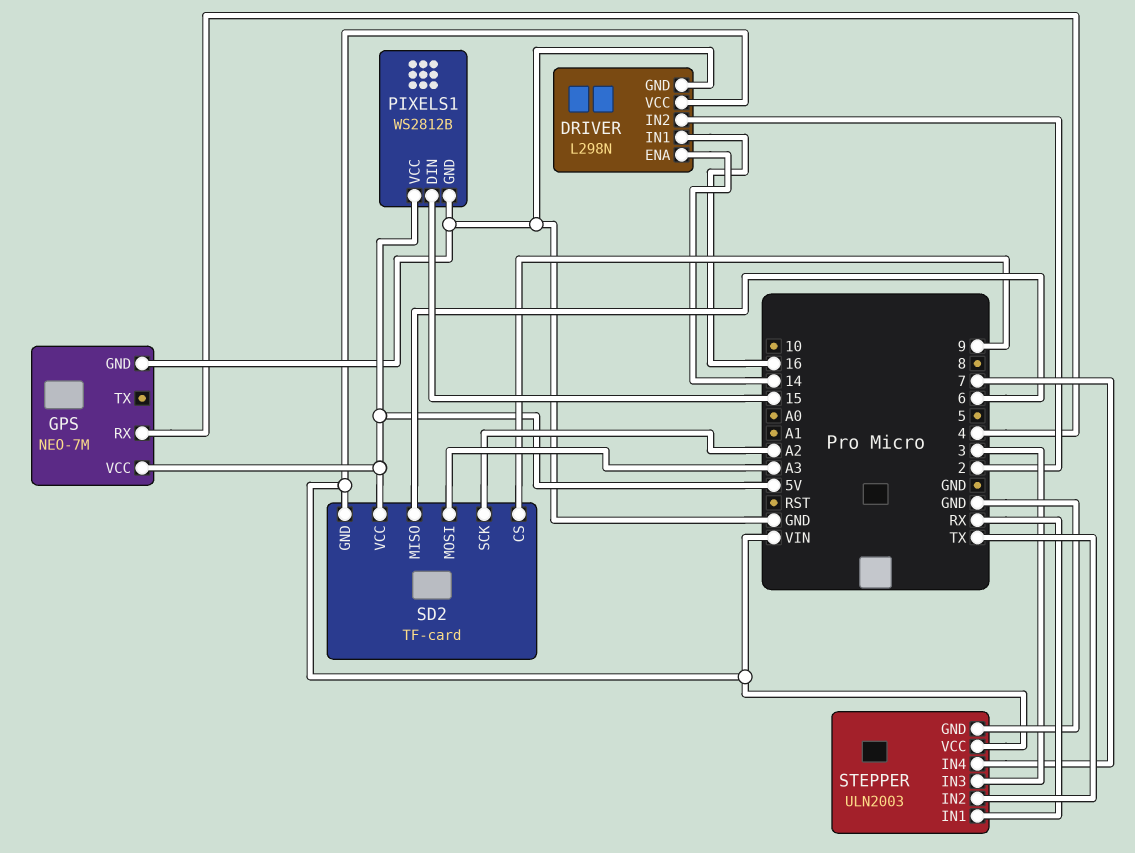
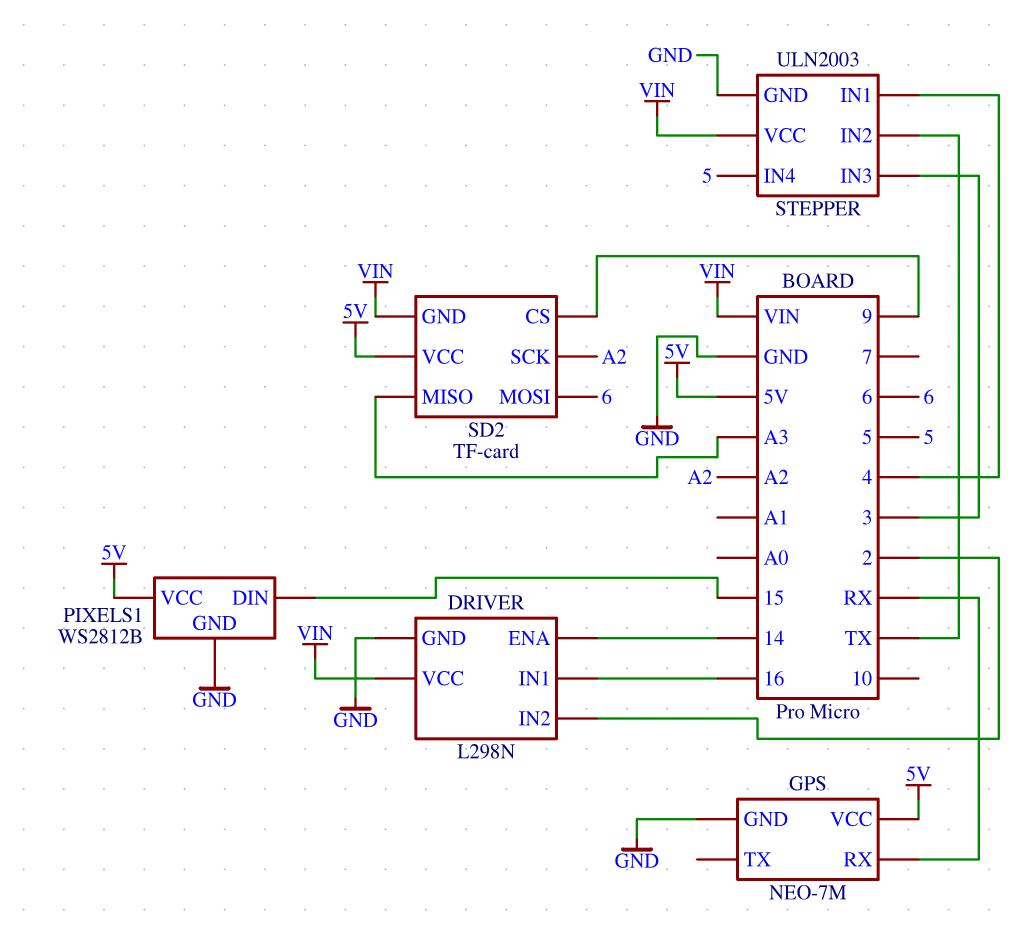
GPS pin RX: 4 -> RX
SD2 pin MISO: 6 -> A3
SD2 pin MOSI: A3 -> 6
STEPPER pin IN1: RX -> 4
STEPPER pin IN4: 7 -> 5

